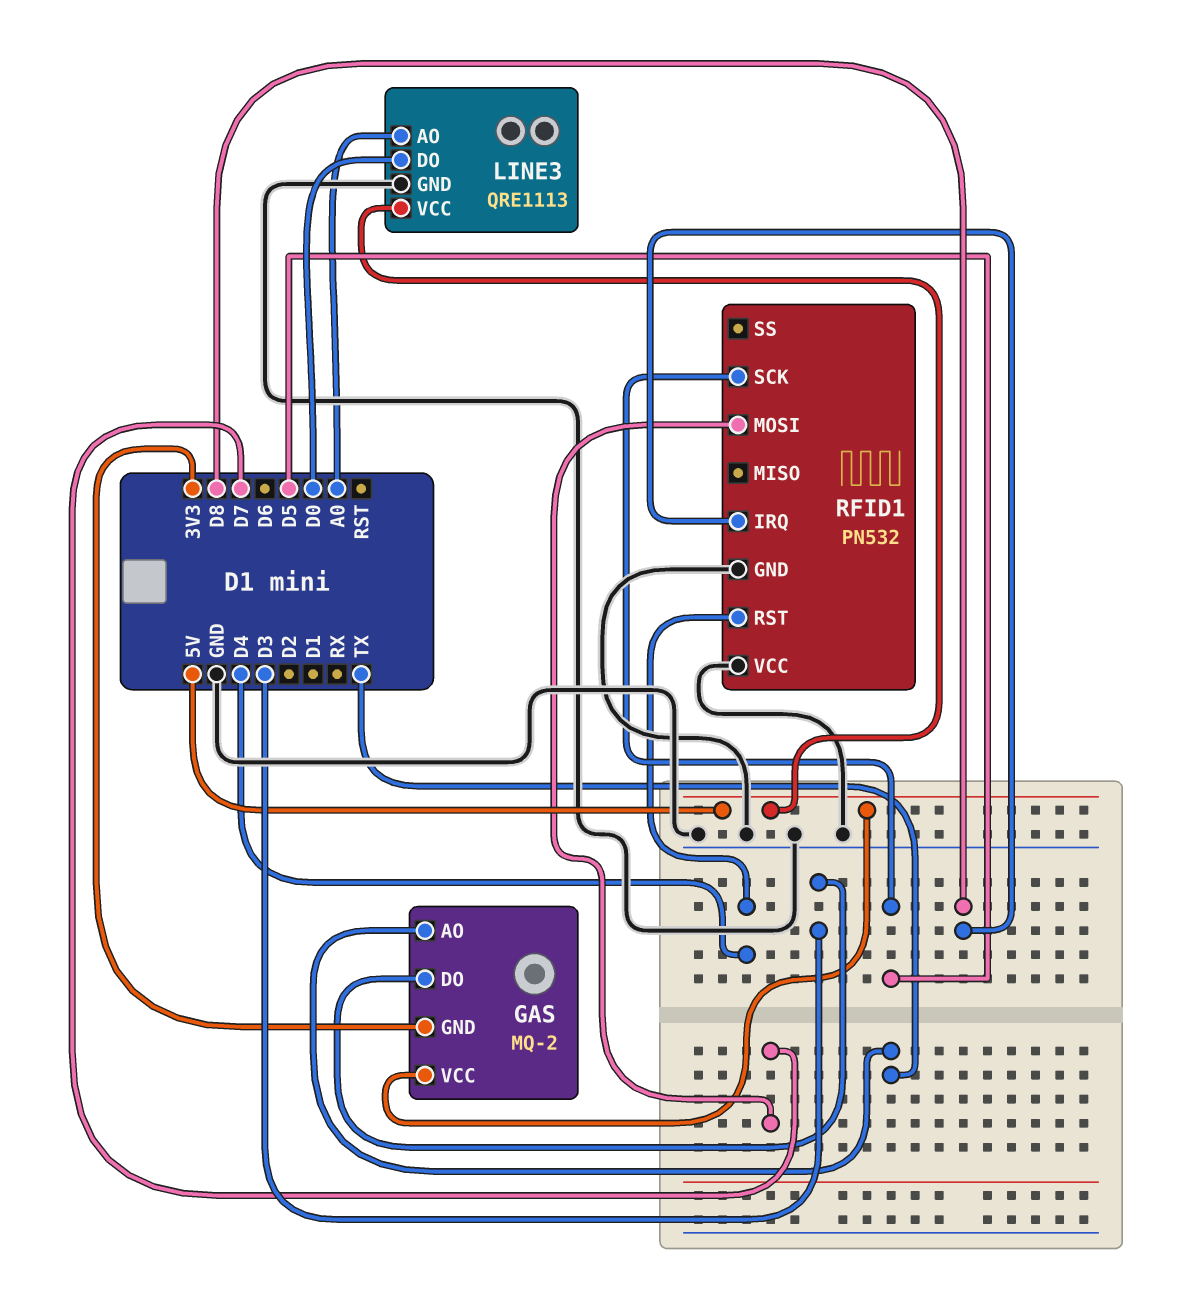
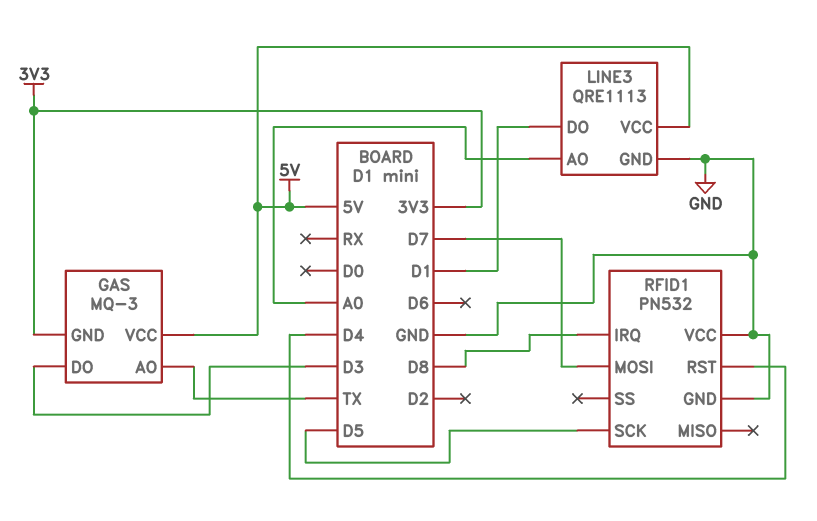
GAS: MQ-2 -> MQ-3
LINE3 pin DO: D0 -> D1

